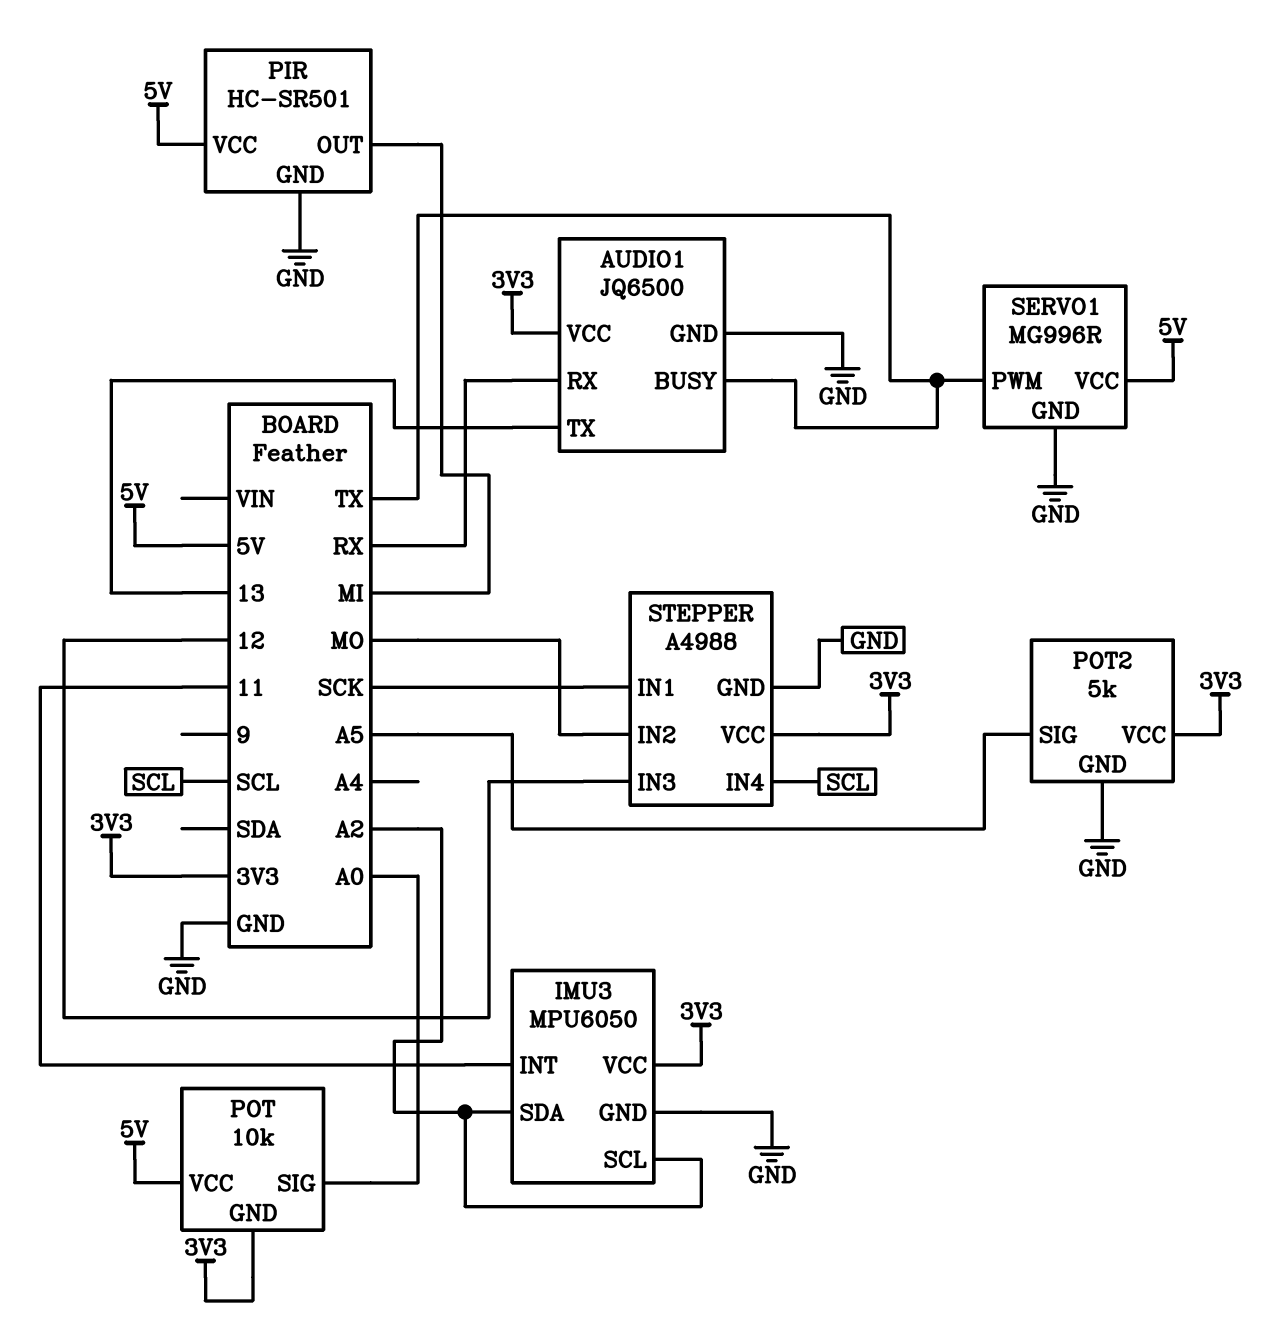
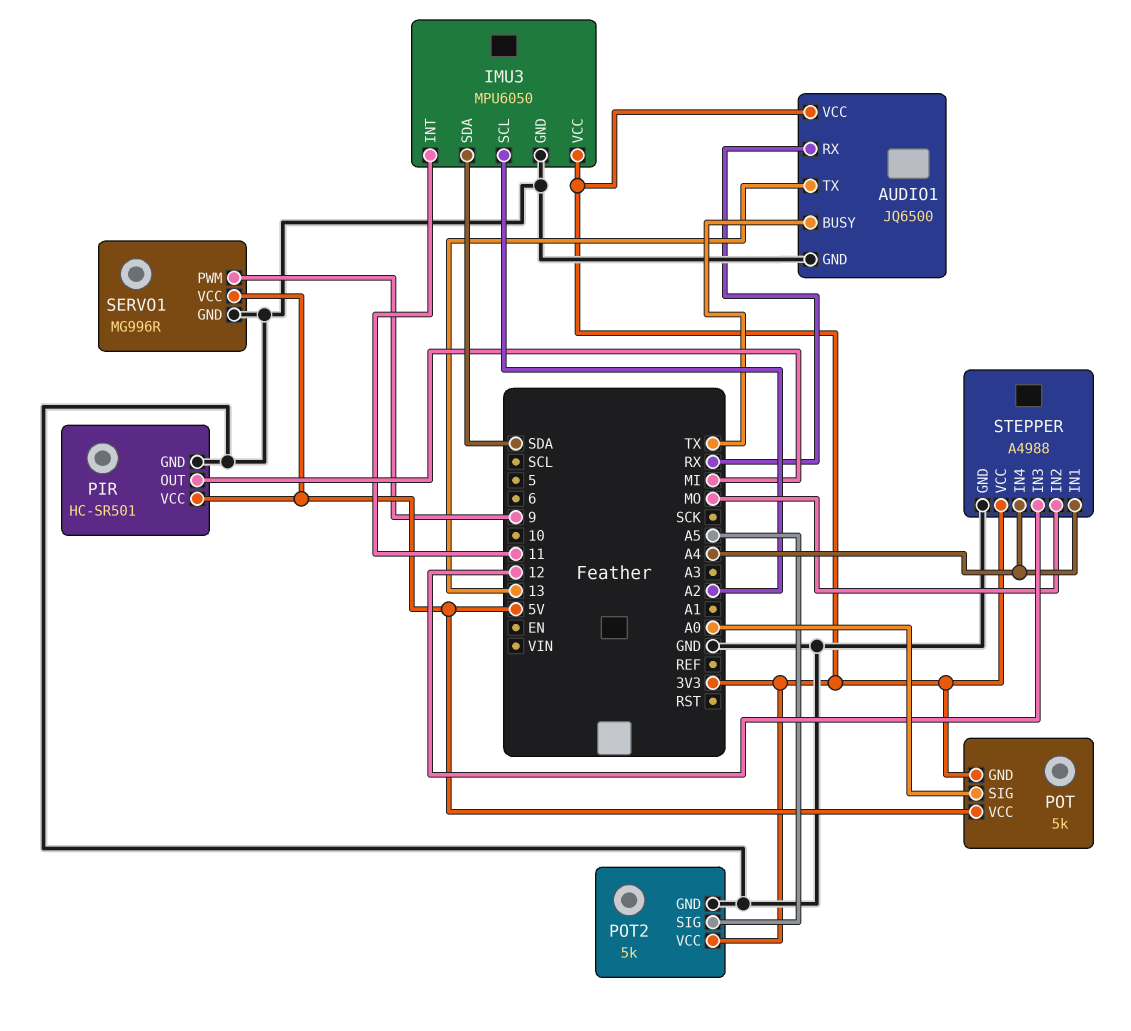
IMU3 pin SDA: A2 -> SDA
POT: 10k -> 5k
SERVO1 pin PWM: TX -> 9
STEPPER pin IN1: SCK -> A4
STEPPER pin IN4: SCL -> A4

